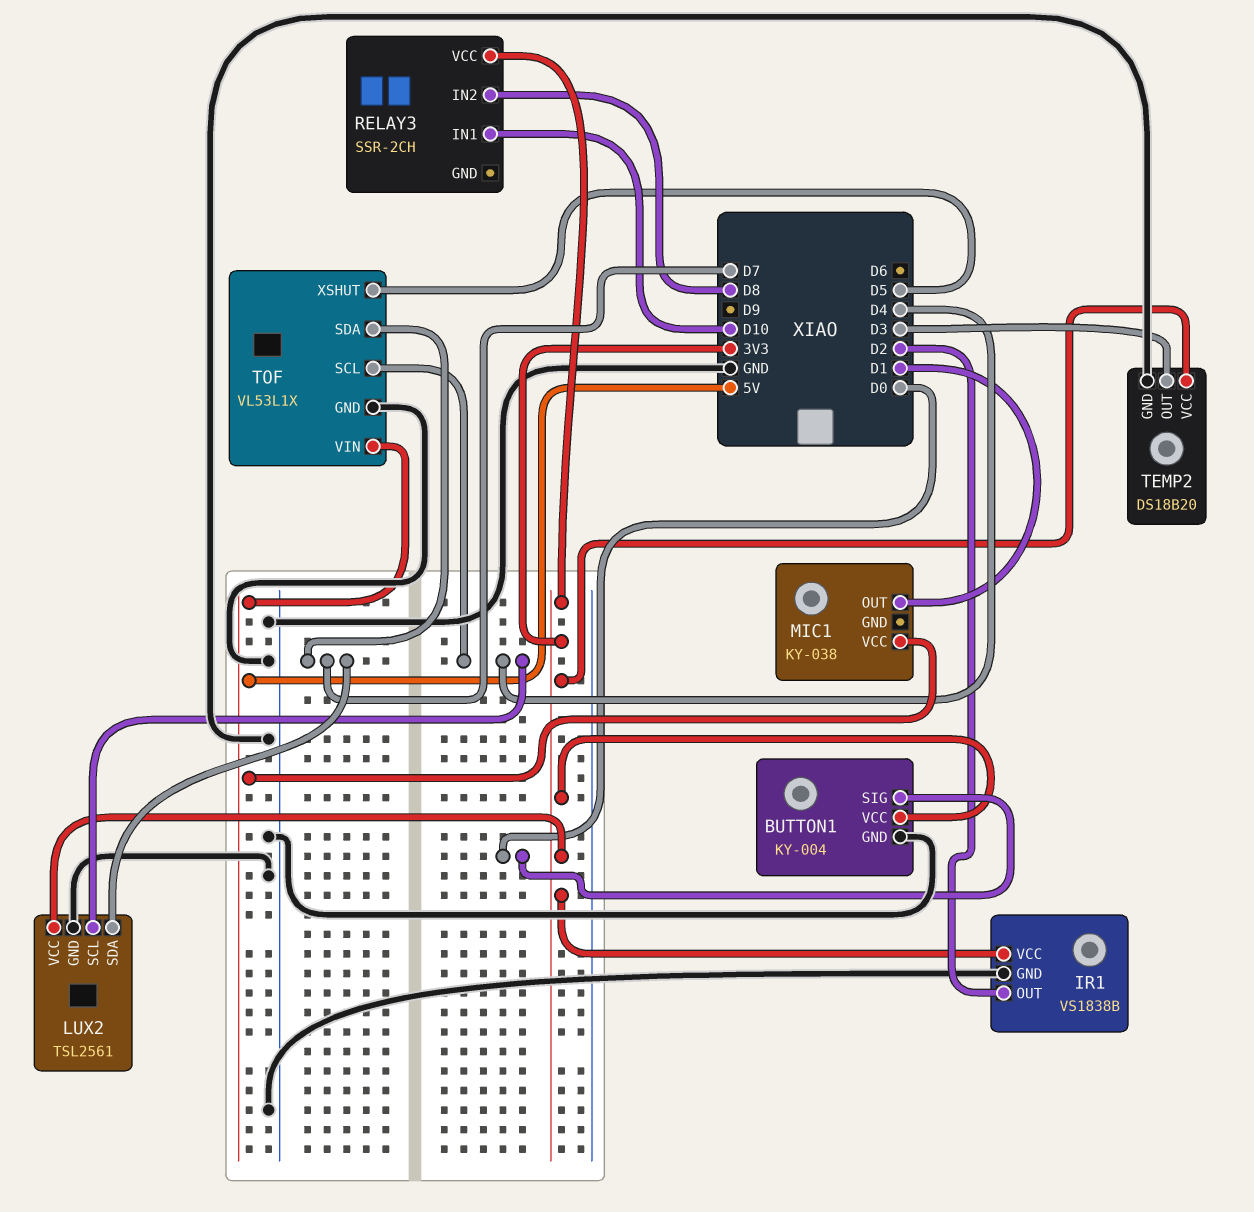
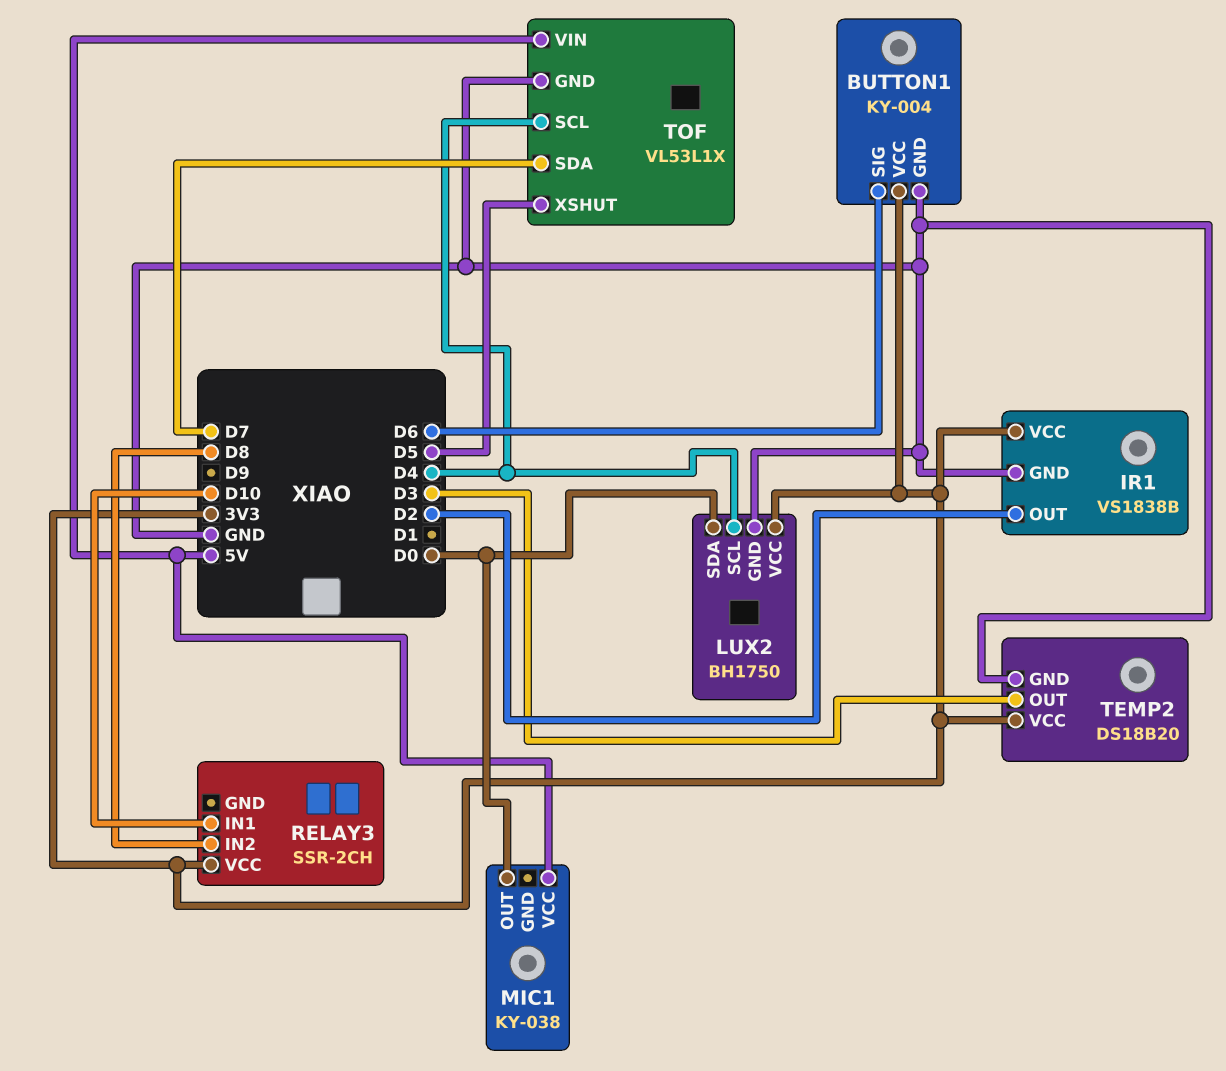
BUTTON1 pin SIG: D0 -> D6
LUX2: TSL2561 -> BH1750
LUX2 pin SDA: D7 -> D0
MIC1 pin OUT: D1 -> D0

